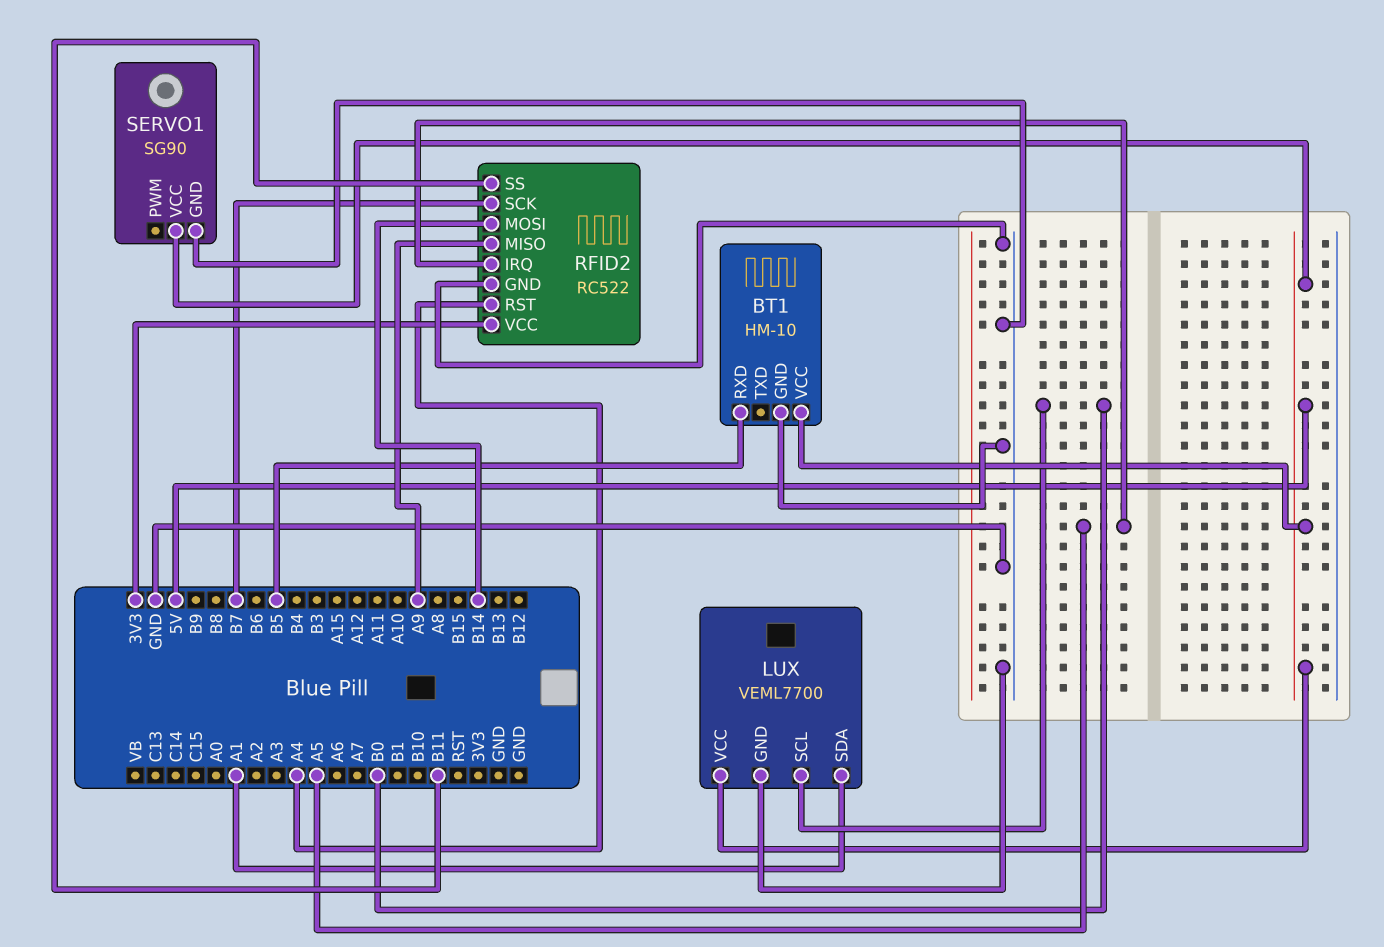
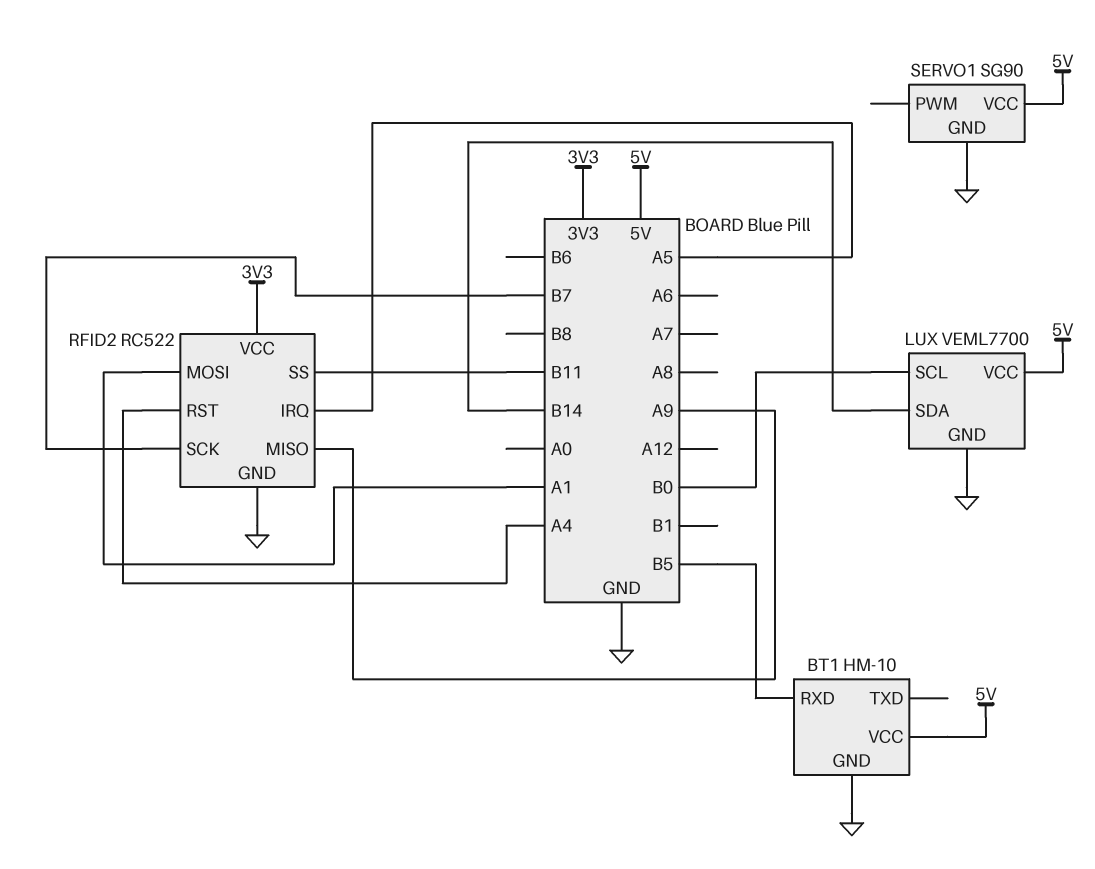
LUX pin SDA: A1 -> B14
RFID2 pin MOSI: B14 -> A1

